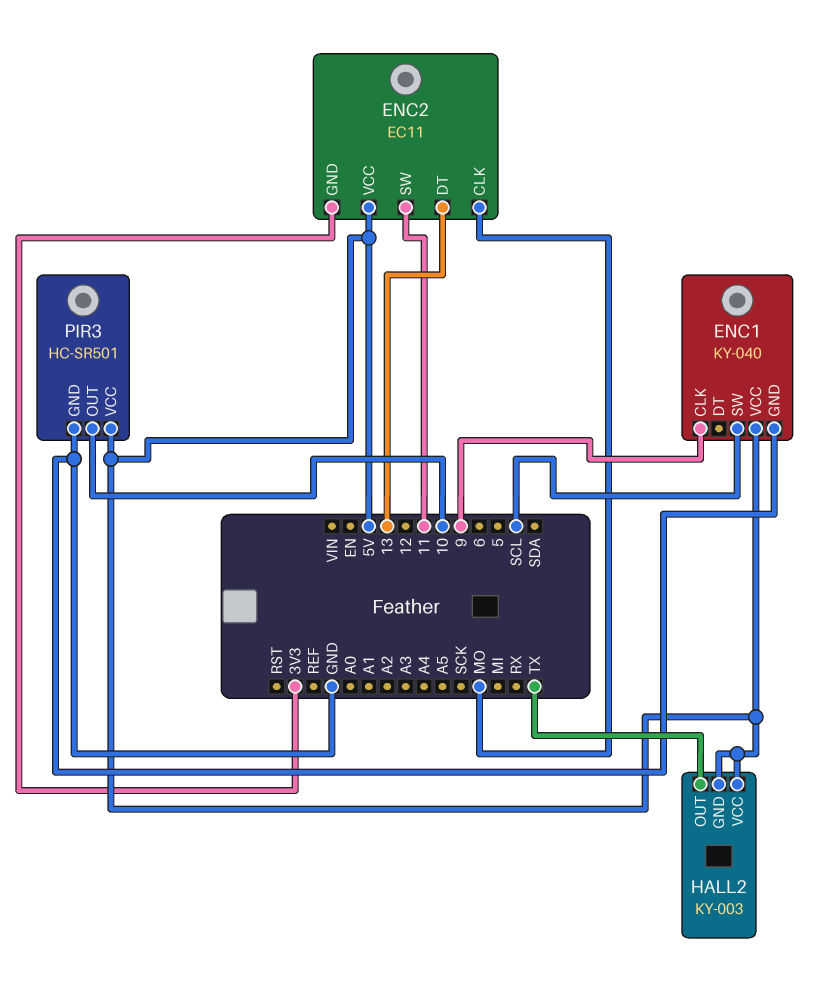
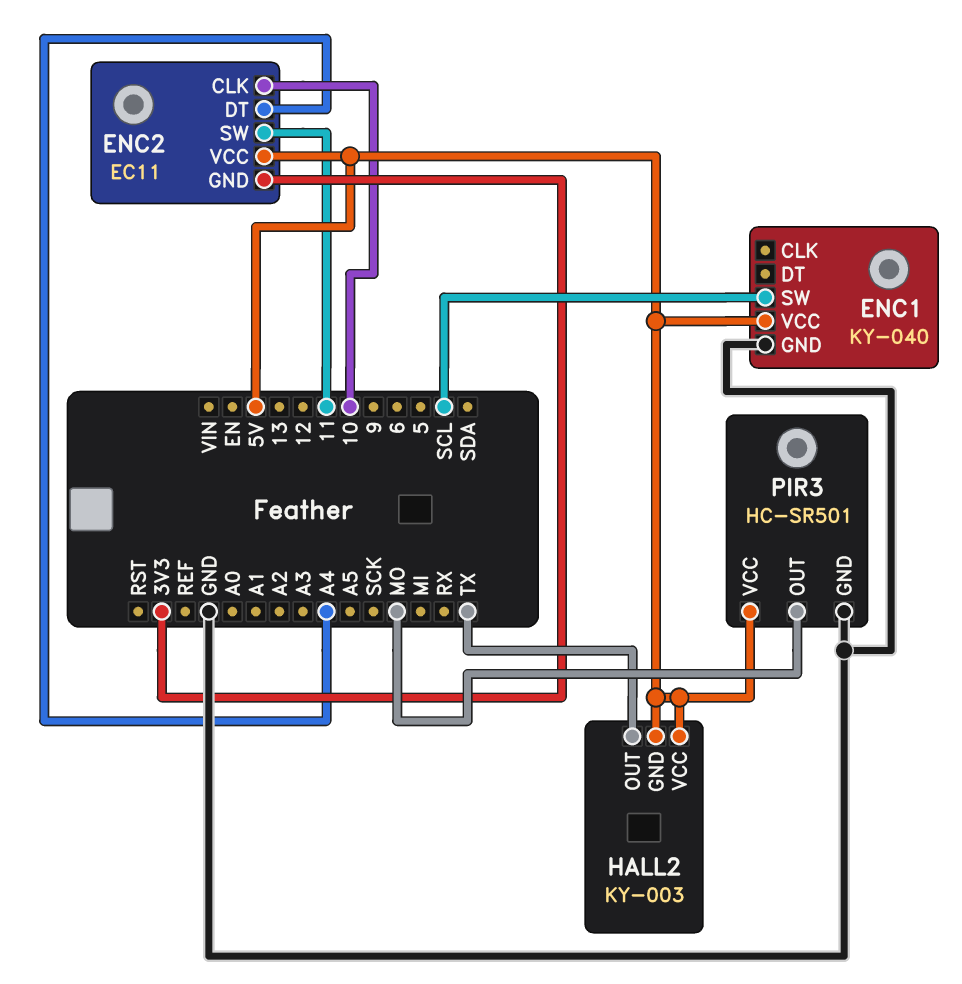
ENC1 pin CLK: 9 -> none
ENC2 pin CLK: MO -> 10
ENC2 pin DT: 13 -> A4
PIR3 pin OUT: 10 -> MO

